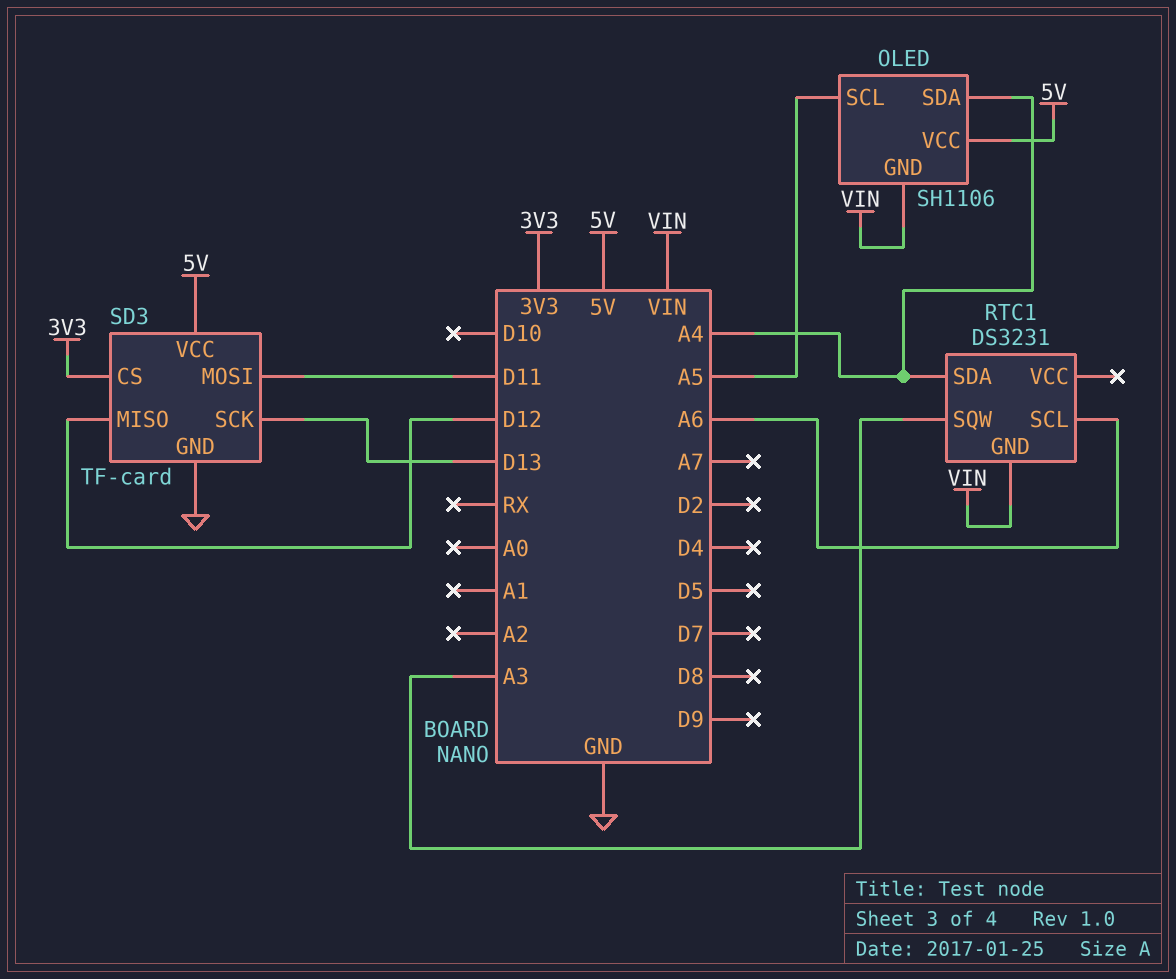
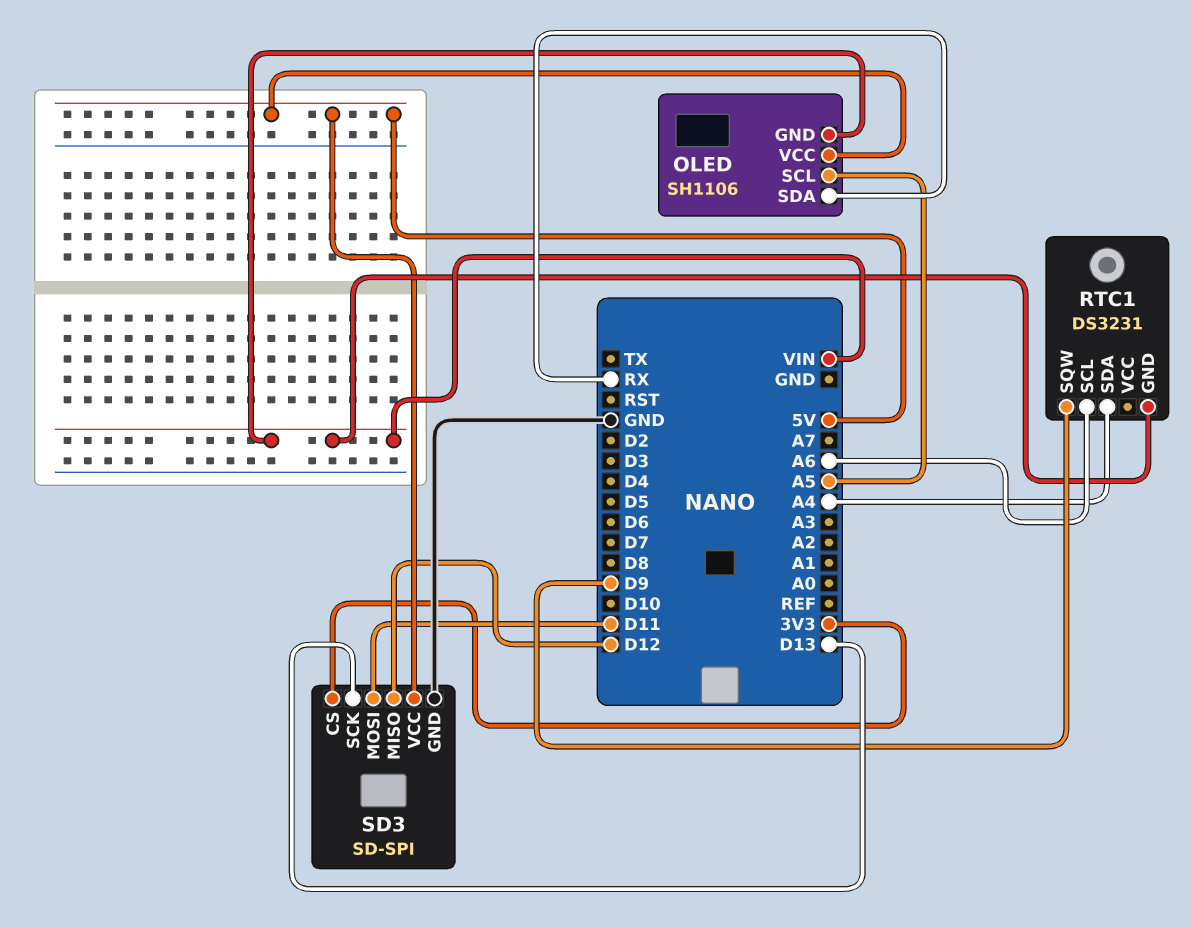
OLED pin SDA: A4 -> RX
RTC1 pin SQW: A3 -> D9
SD3: TF-card -> SD-SPI

